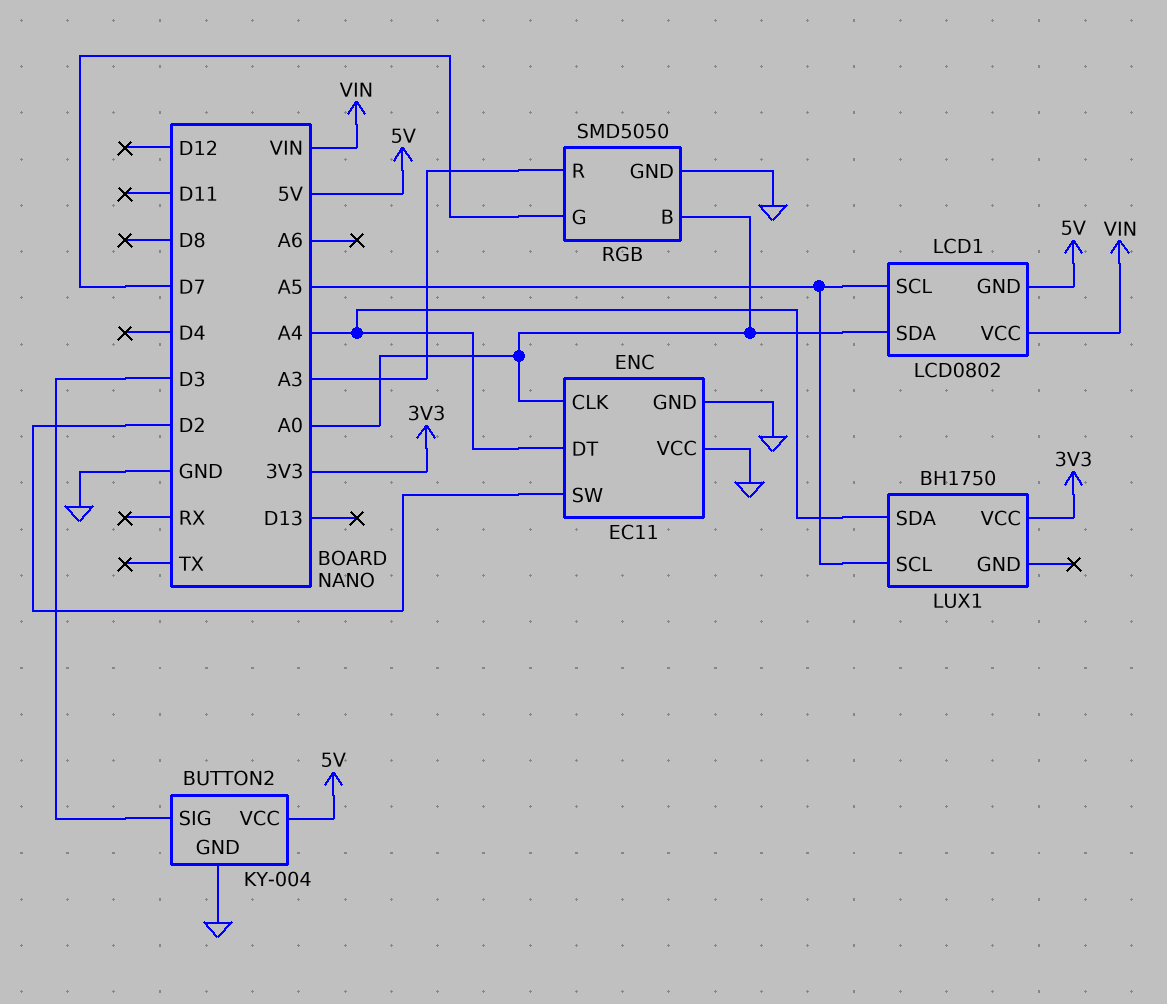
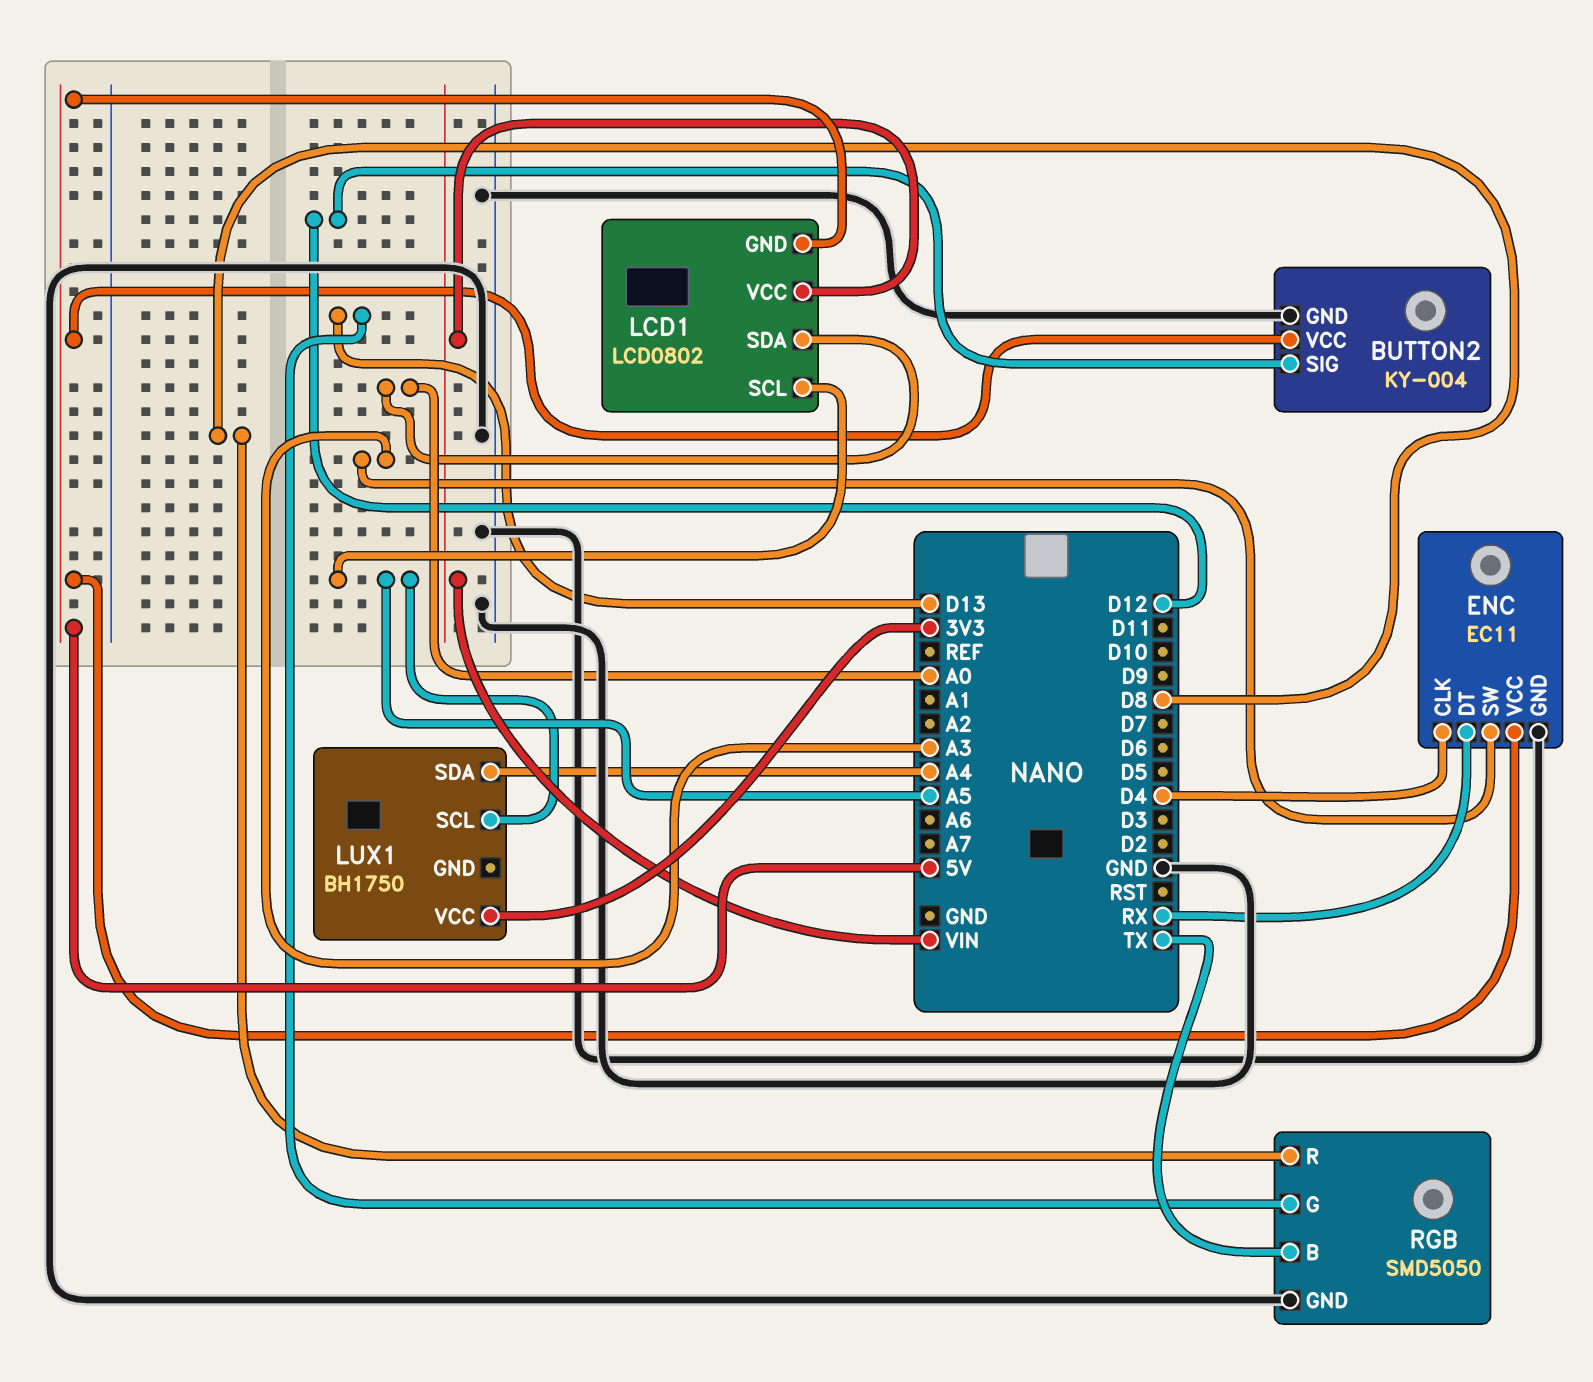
BUTTON2 pin SIG: D3 -> D12
ENC pin CLK: A0 -> D4
ENC pin DT: A4 -> RX
ENC pin SW: D2 -> A3
ENC pin VCC: GND -> 5V
RGB pin B: A0 -> TX
RGB pin G: D7 -> D13
RGB pin R: A3 -> D8

